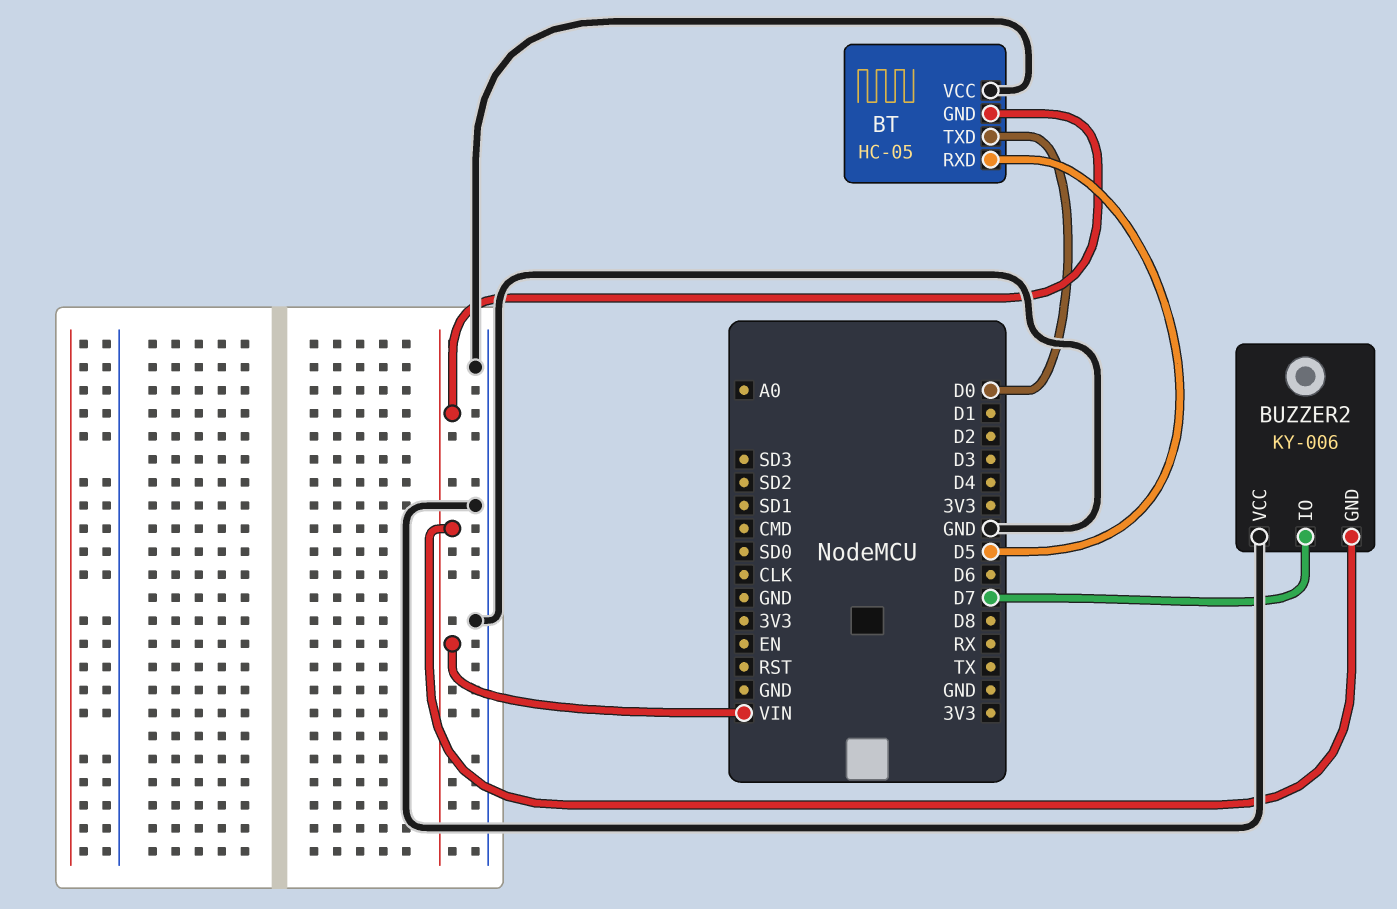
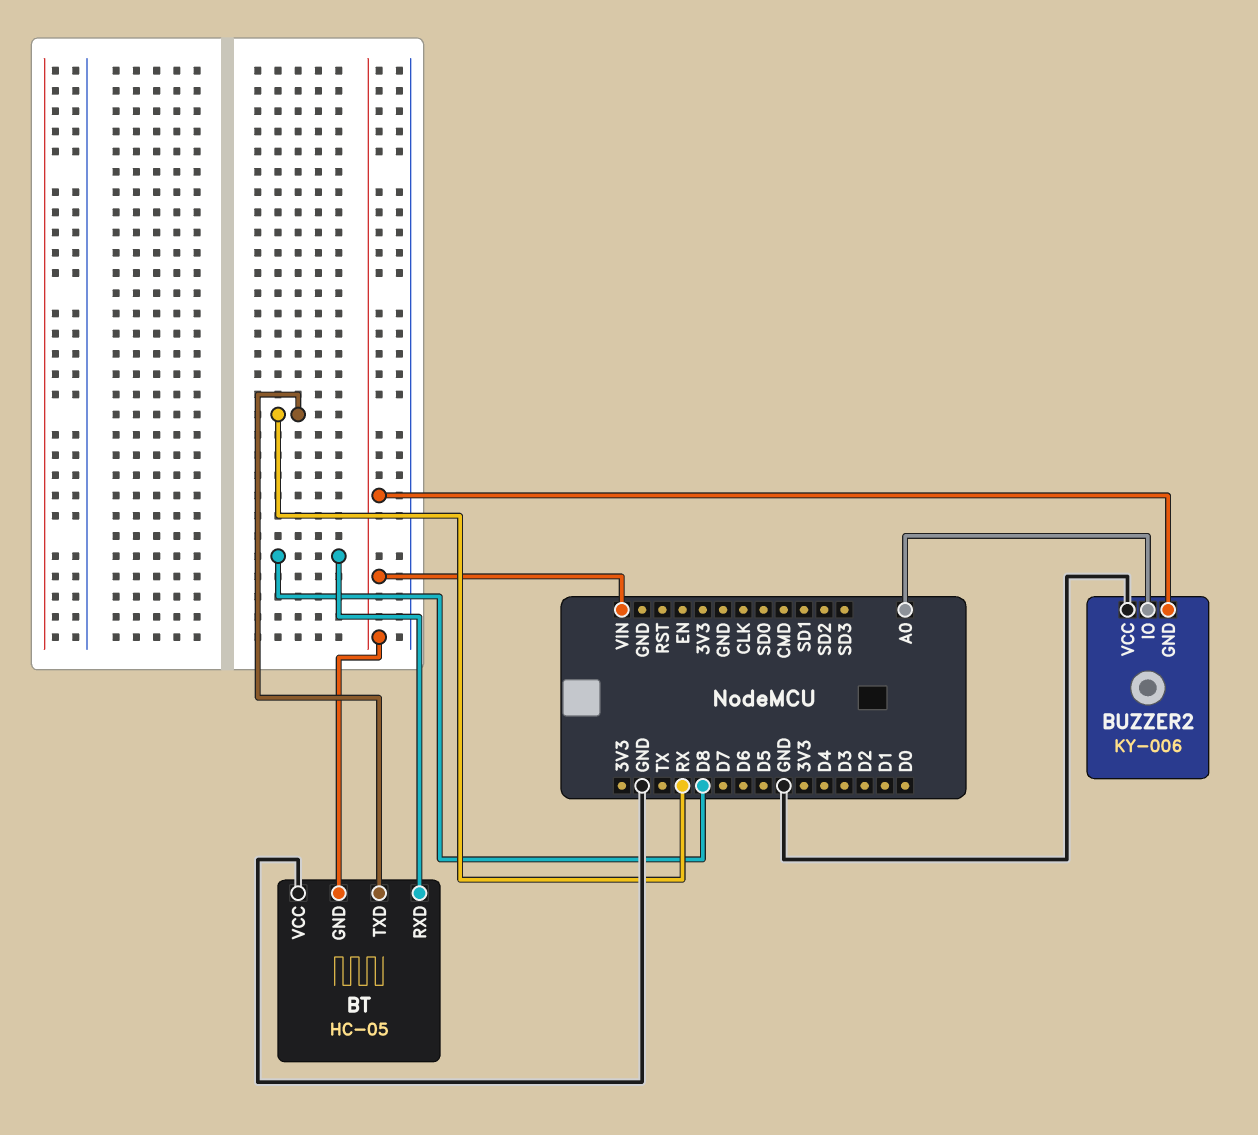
BT pin RXD: D5 -> D8
BT pin TXD: D0 -> RX
BUZZER2 pin IO: D7 -> A0

